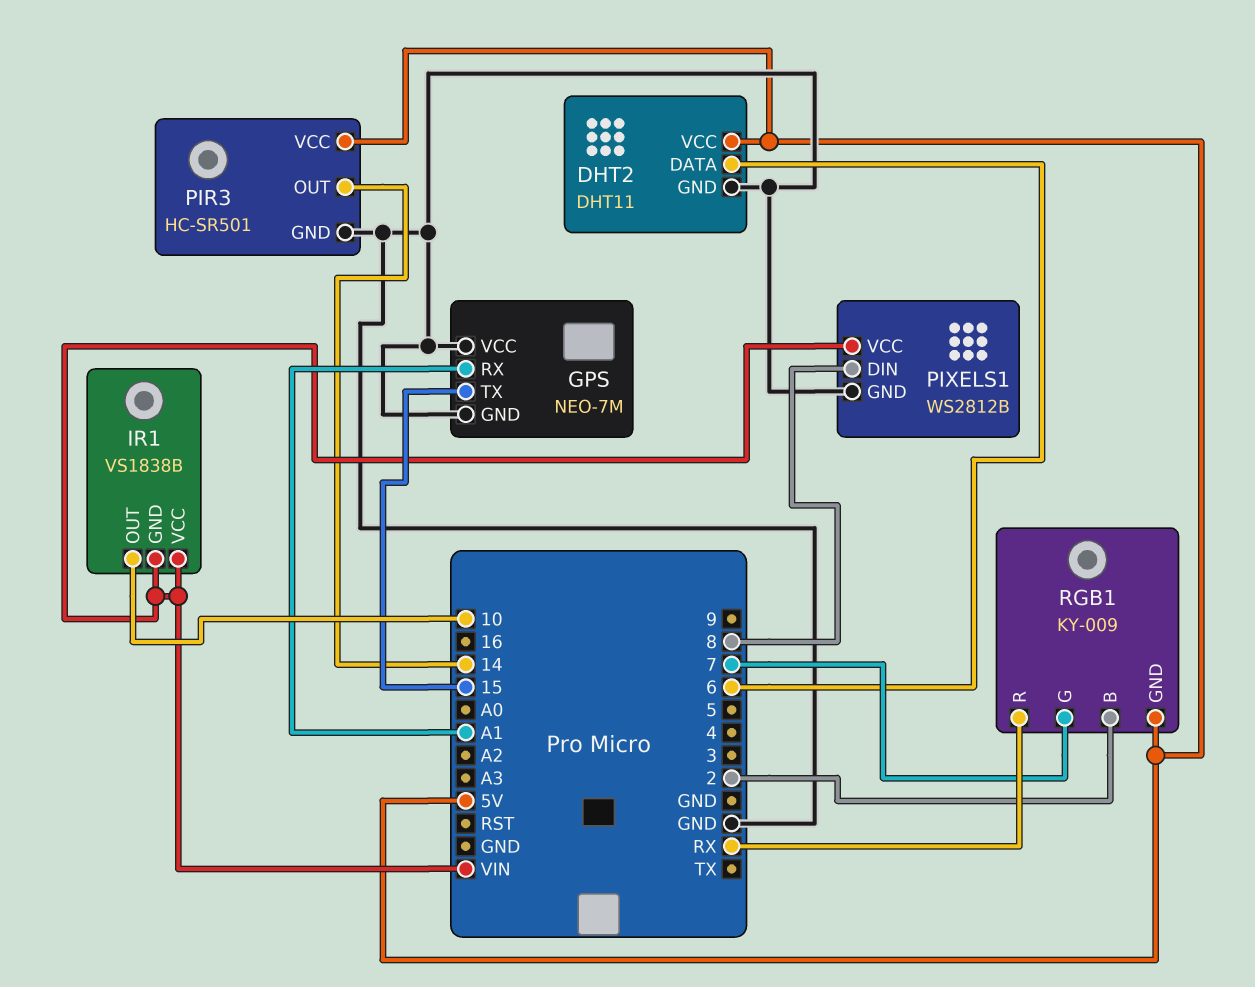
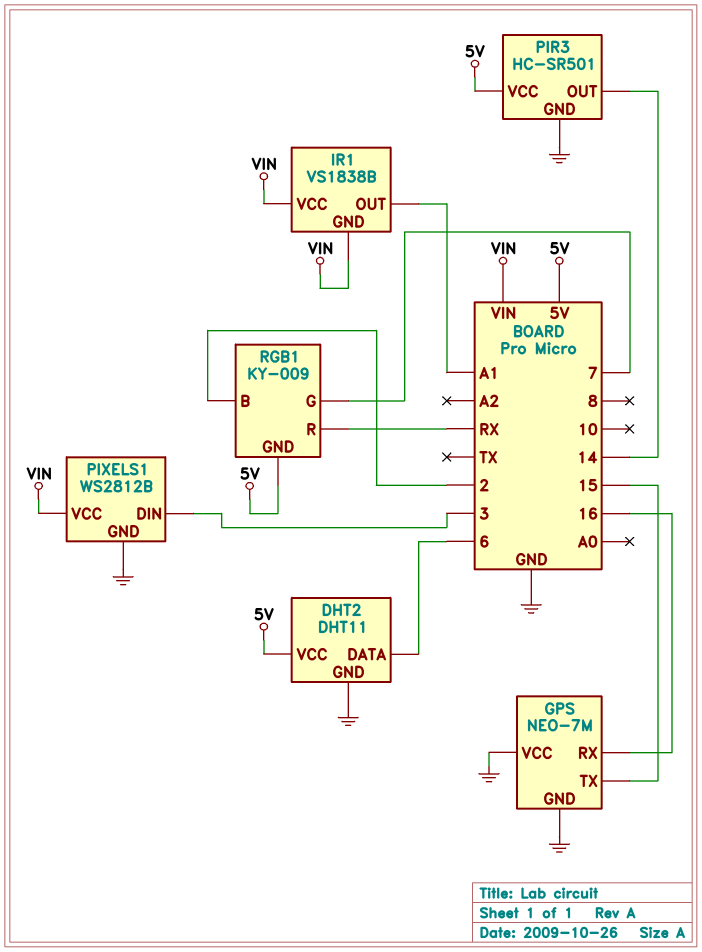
GPS pin RX: A1 -> 16
IR1 pin OUT: 10 -> A1
PIXELS1 pin DIN: 8 -> 3

